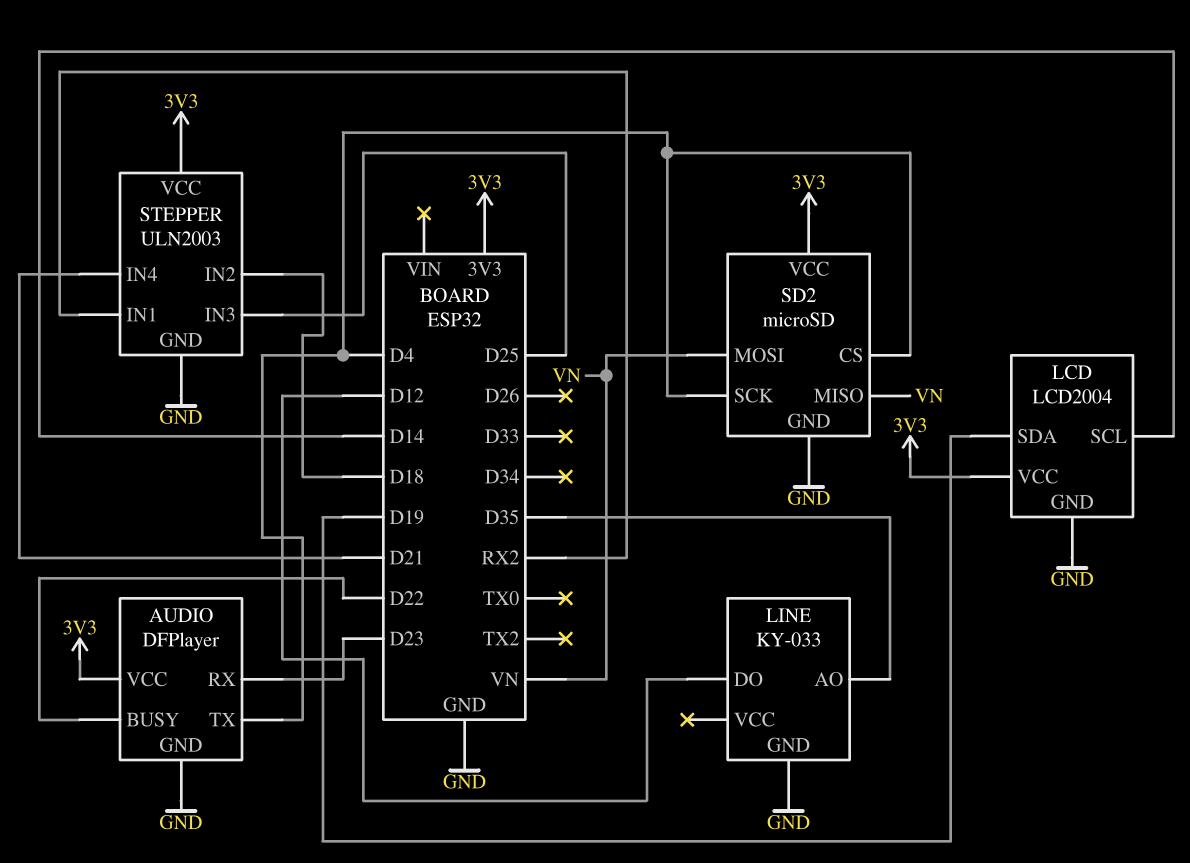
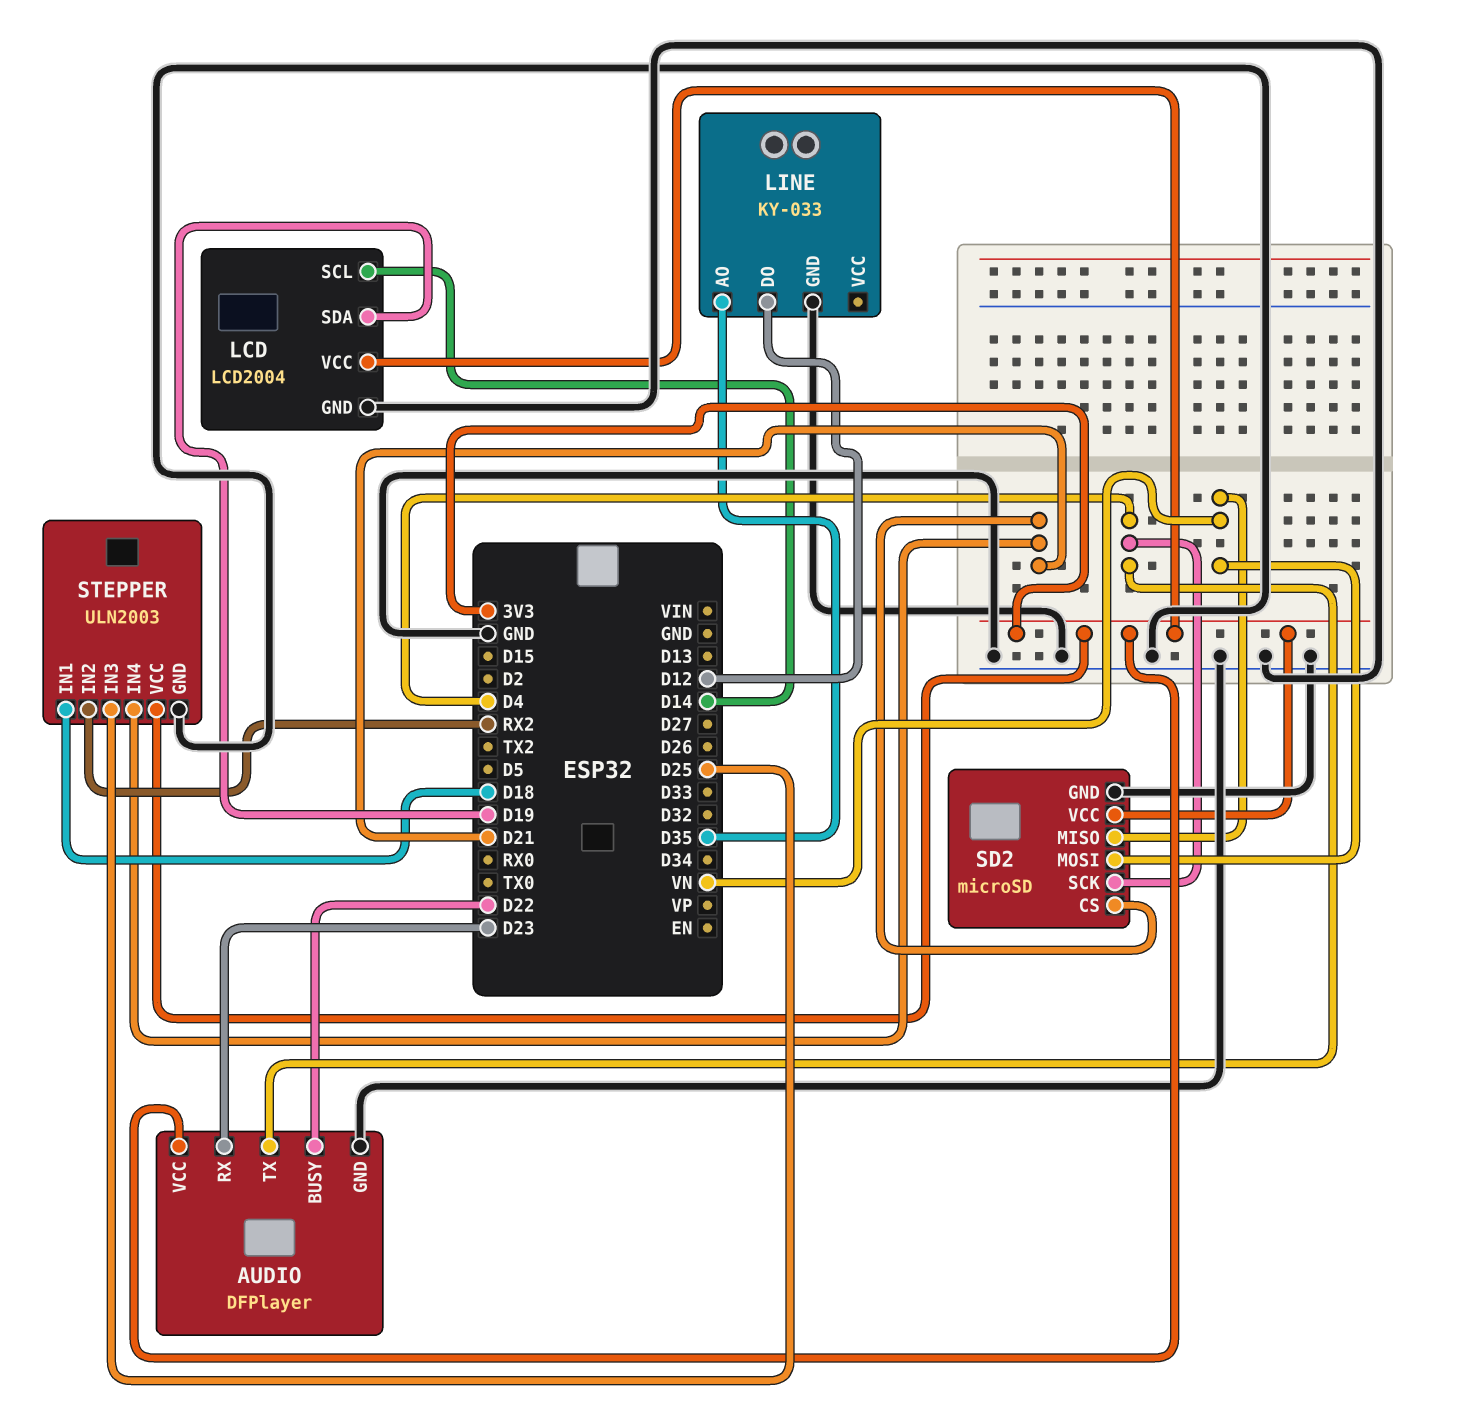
SD2 pin CS: D4 -> D21
STEPPER pin IN1: RX2 -> D18
STEPPER pin IN2: D18 -> RX2

